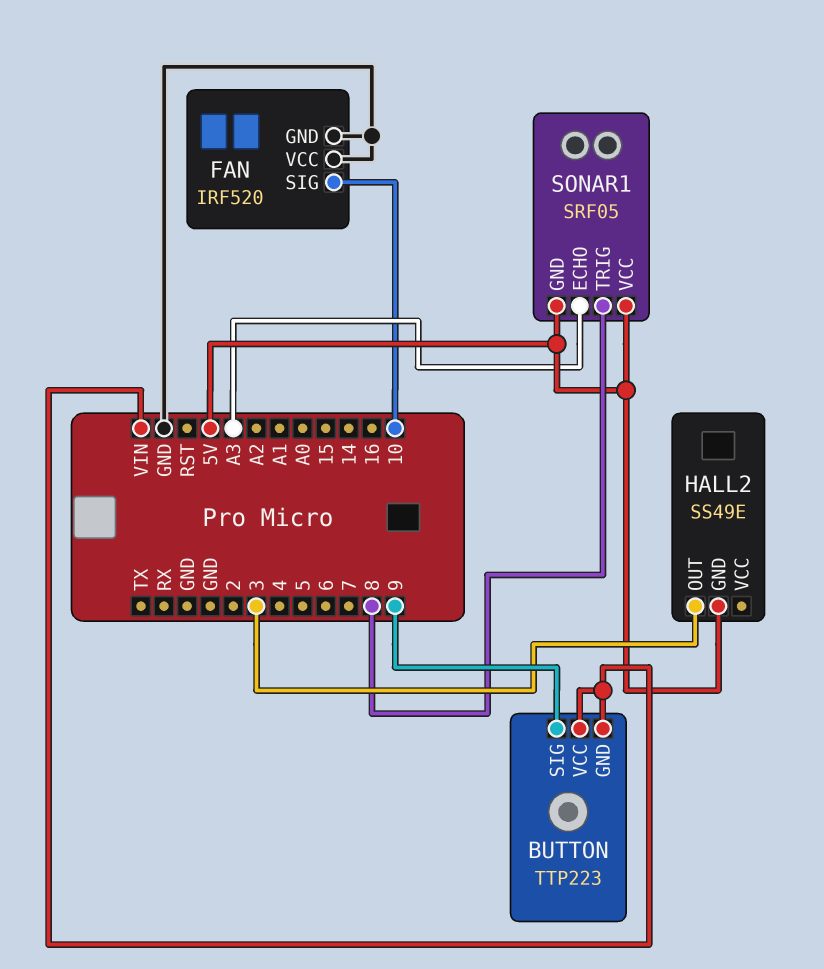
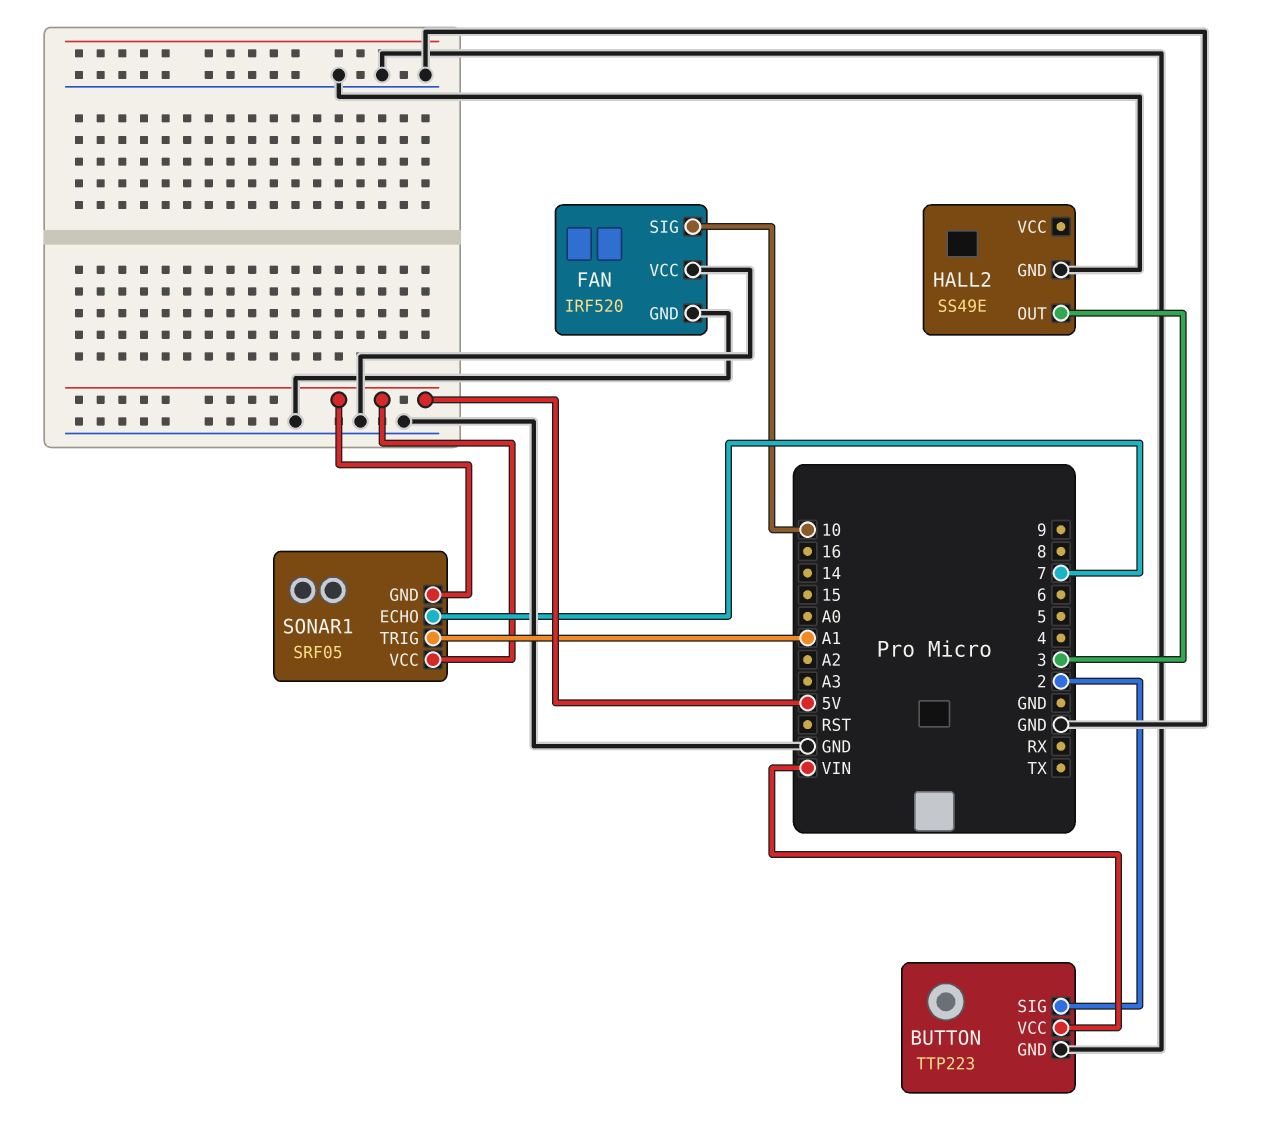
BUTTON pin GND: VIN -> GND
BUTTON pin SIG: 9 -> 2
HALL2 pin GND: 5V -> GND
SONAR1 pin ECHO: A3 -> 7
SONAR1 pin TRIG: 8 -> A1

